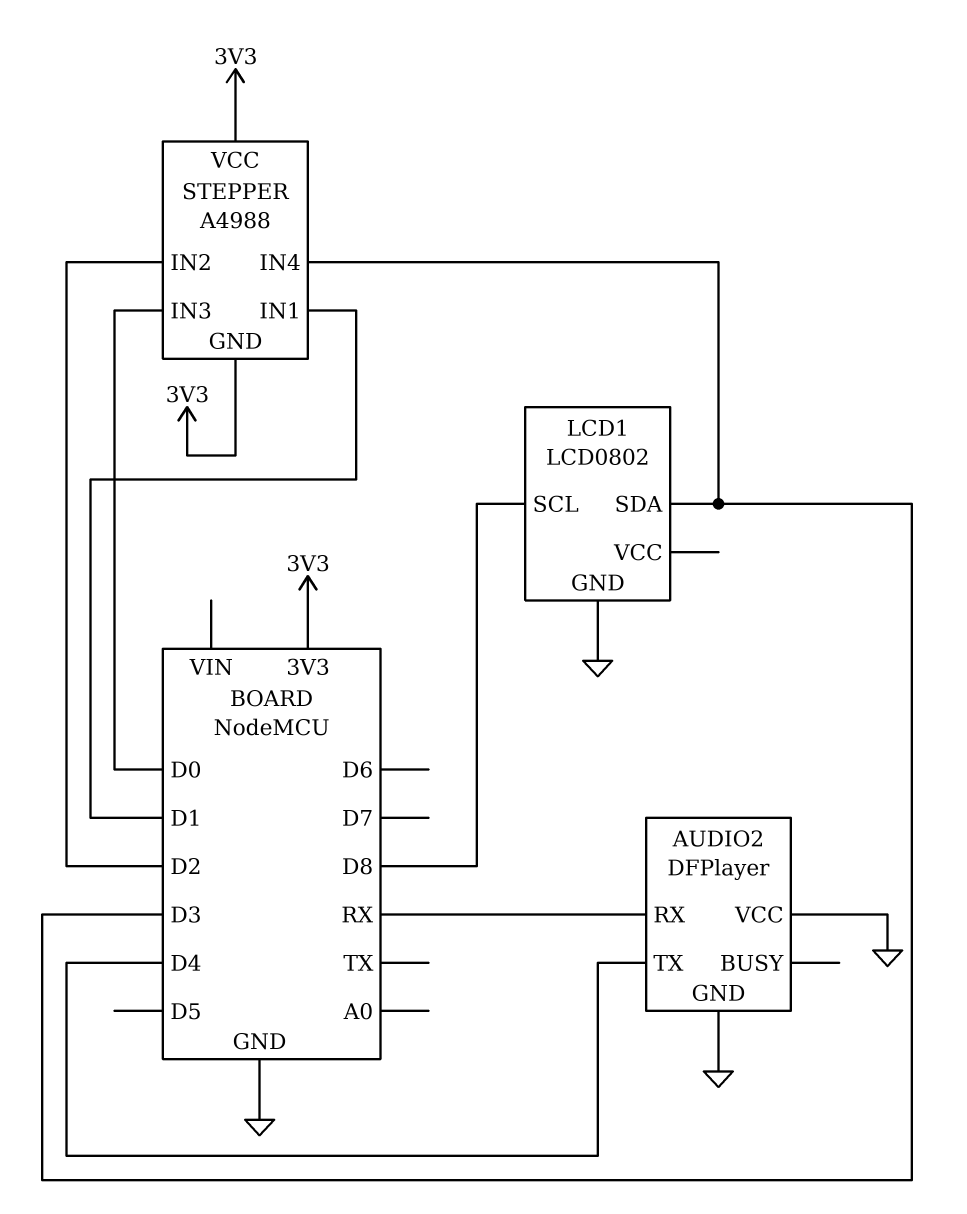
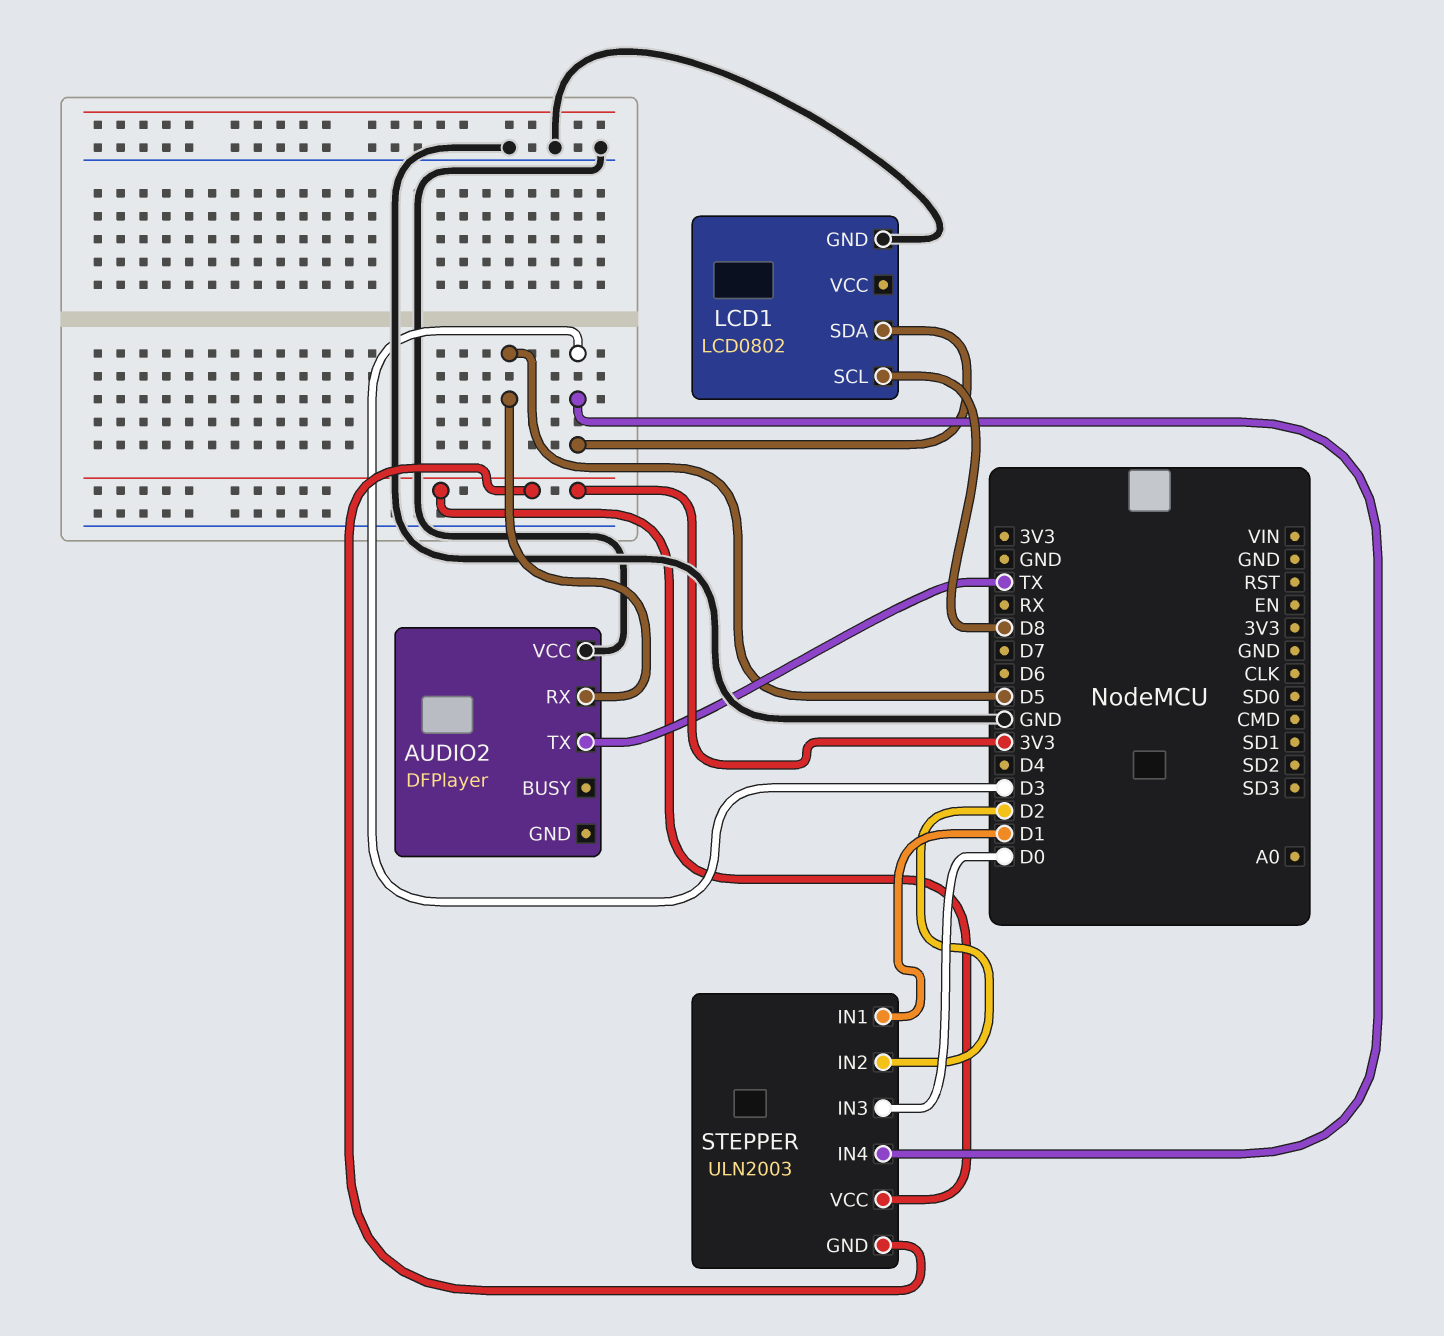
AUDIO2 pin GND: GND -> none
AUDIO2 pin RX: RX -> D5
AUDIO2 pin TX: D4 -> TX
STEPPER: A4988 -> ULN2003

